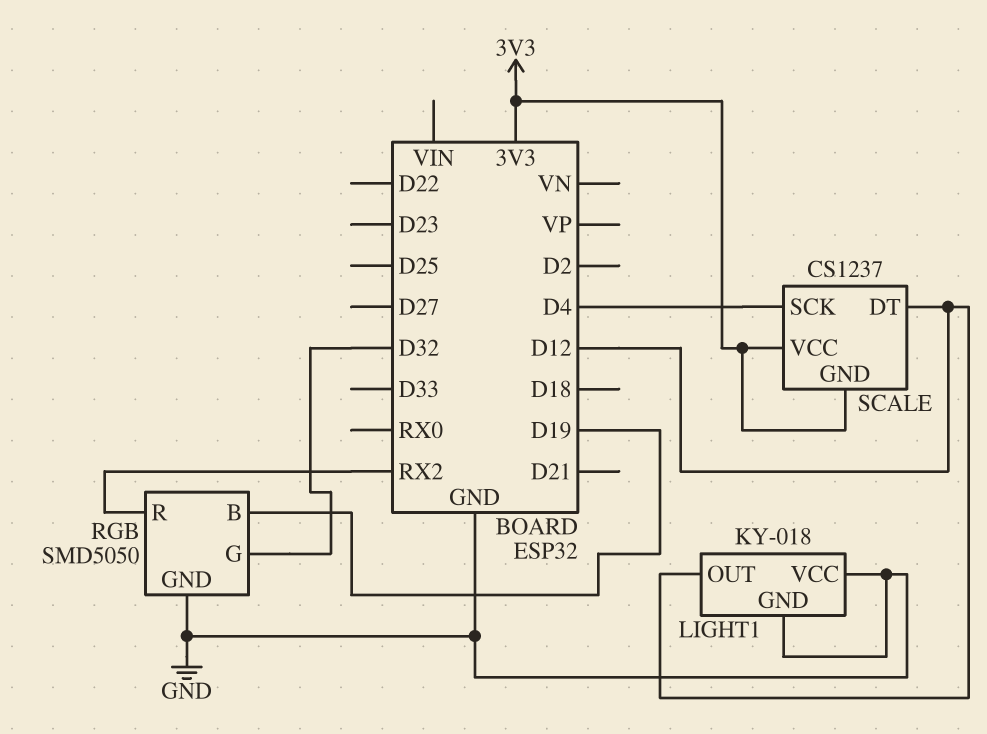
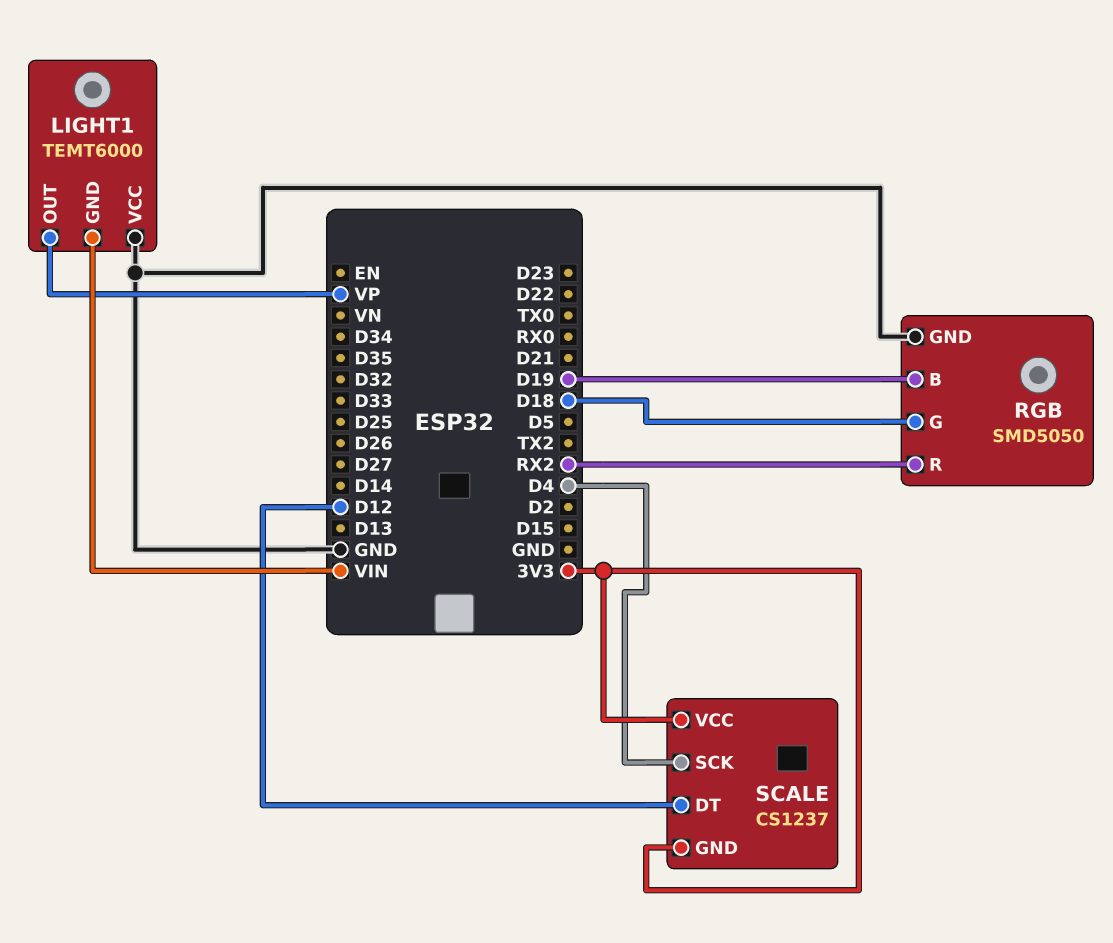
LIGHT1: KY-018 -> TEMT6000
LIGHT1 pin GND: GND -> VIN
LIGHT1 pin OUT: D12 -> VP
RGB pin G: D32 -> D18

